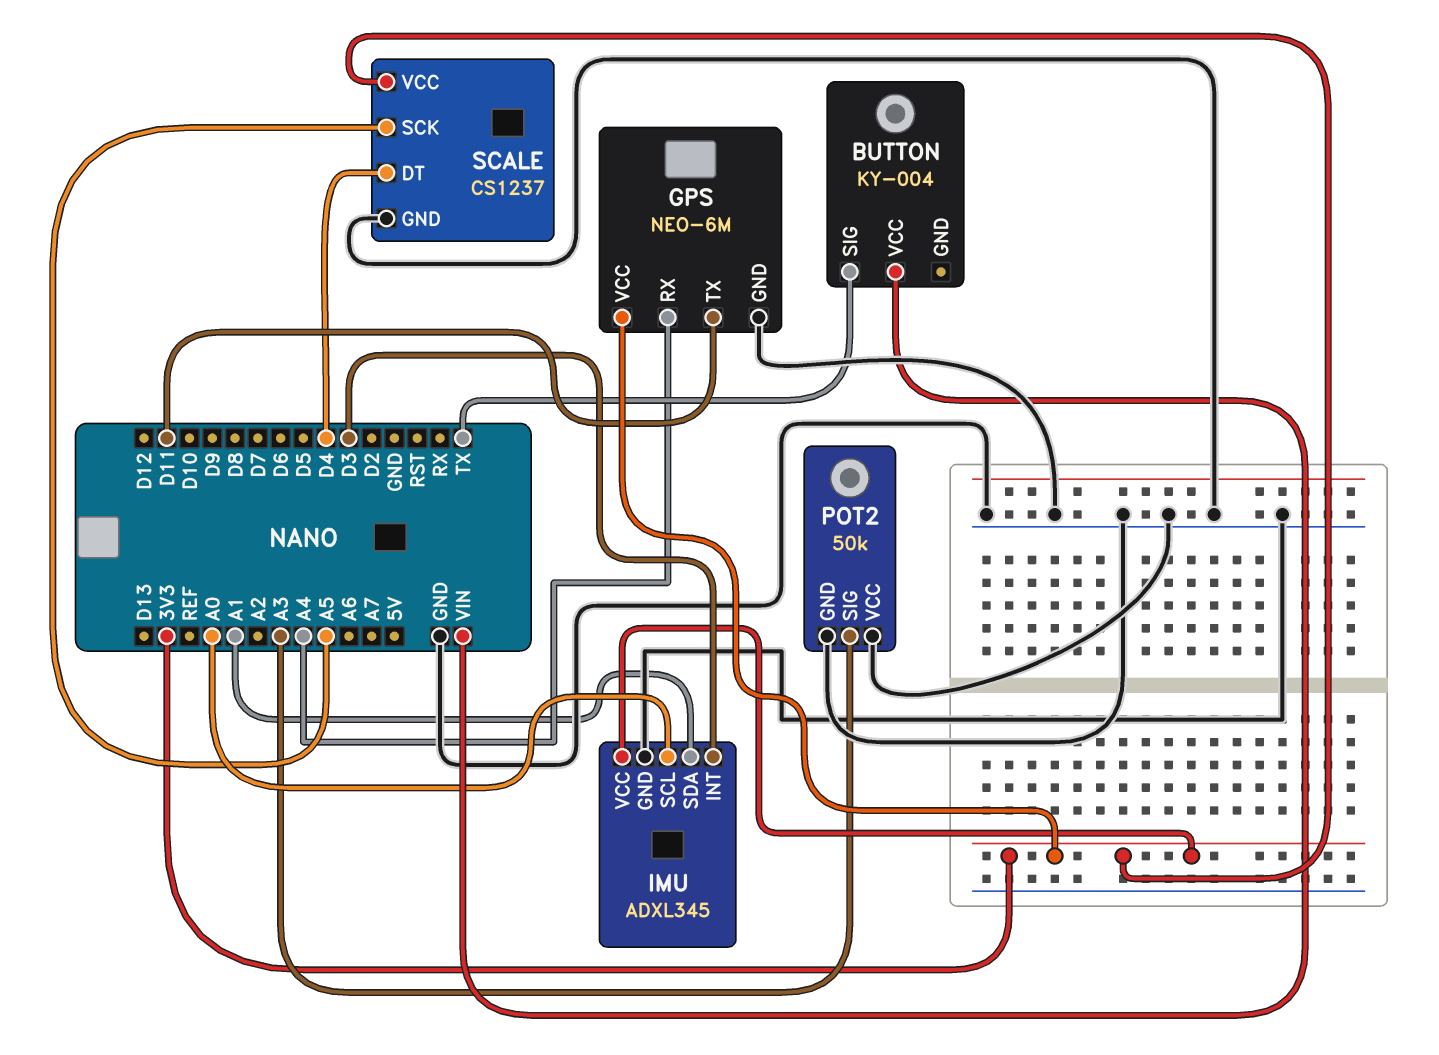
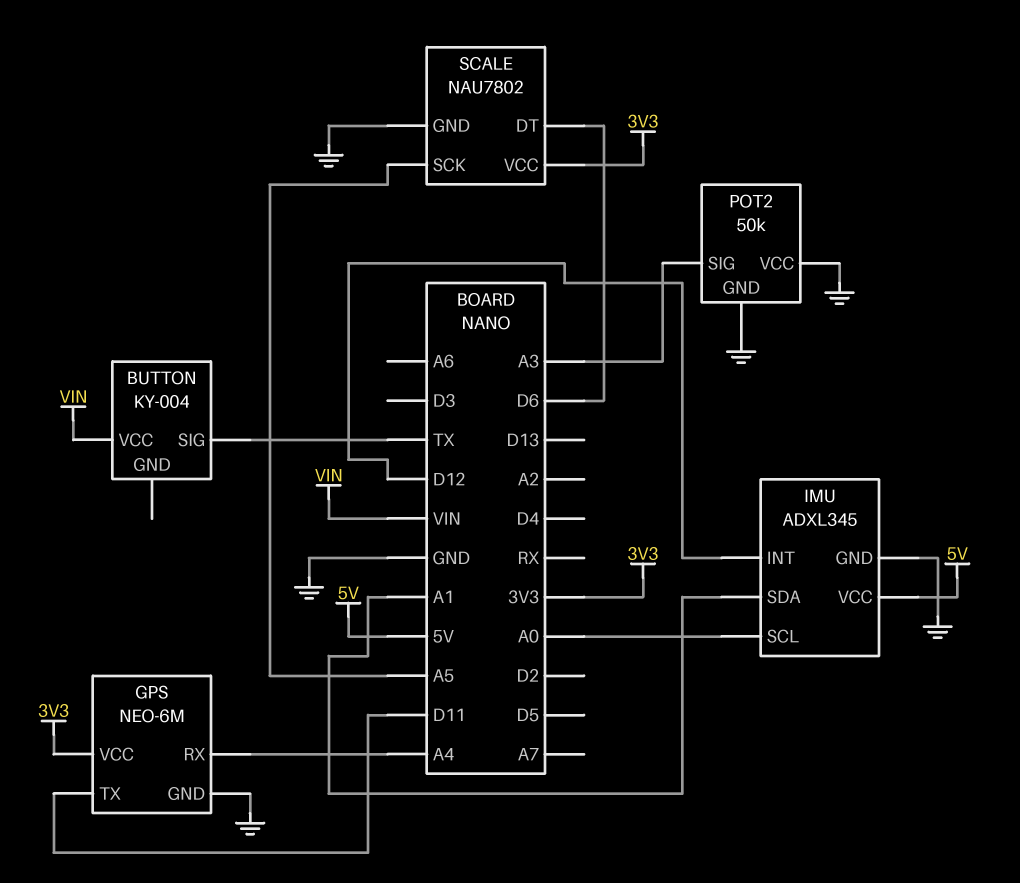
IMU pin INT: D3 -> D12
IMU pin VCC: 3V3 -> 5V
SCALE: CS1237 -> NAU7802
SCALE pin DT: D4 -> D6

